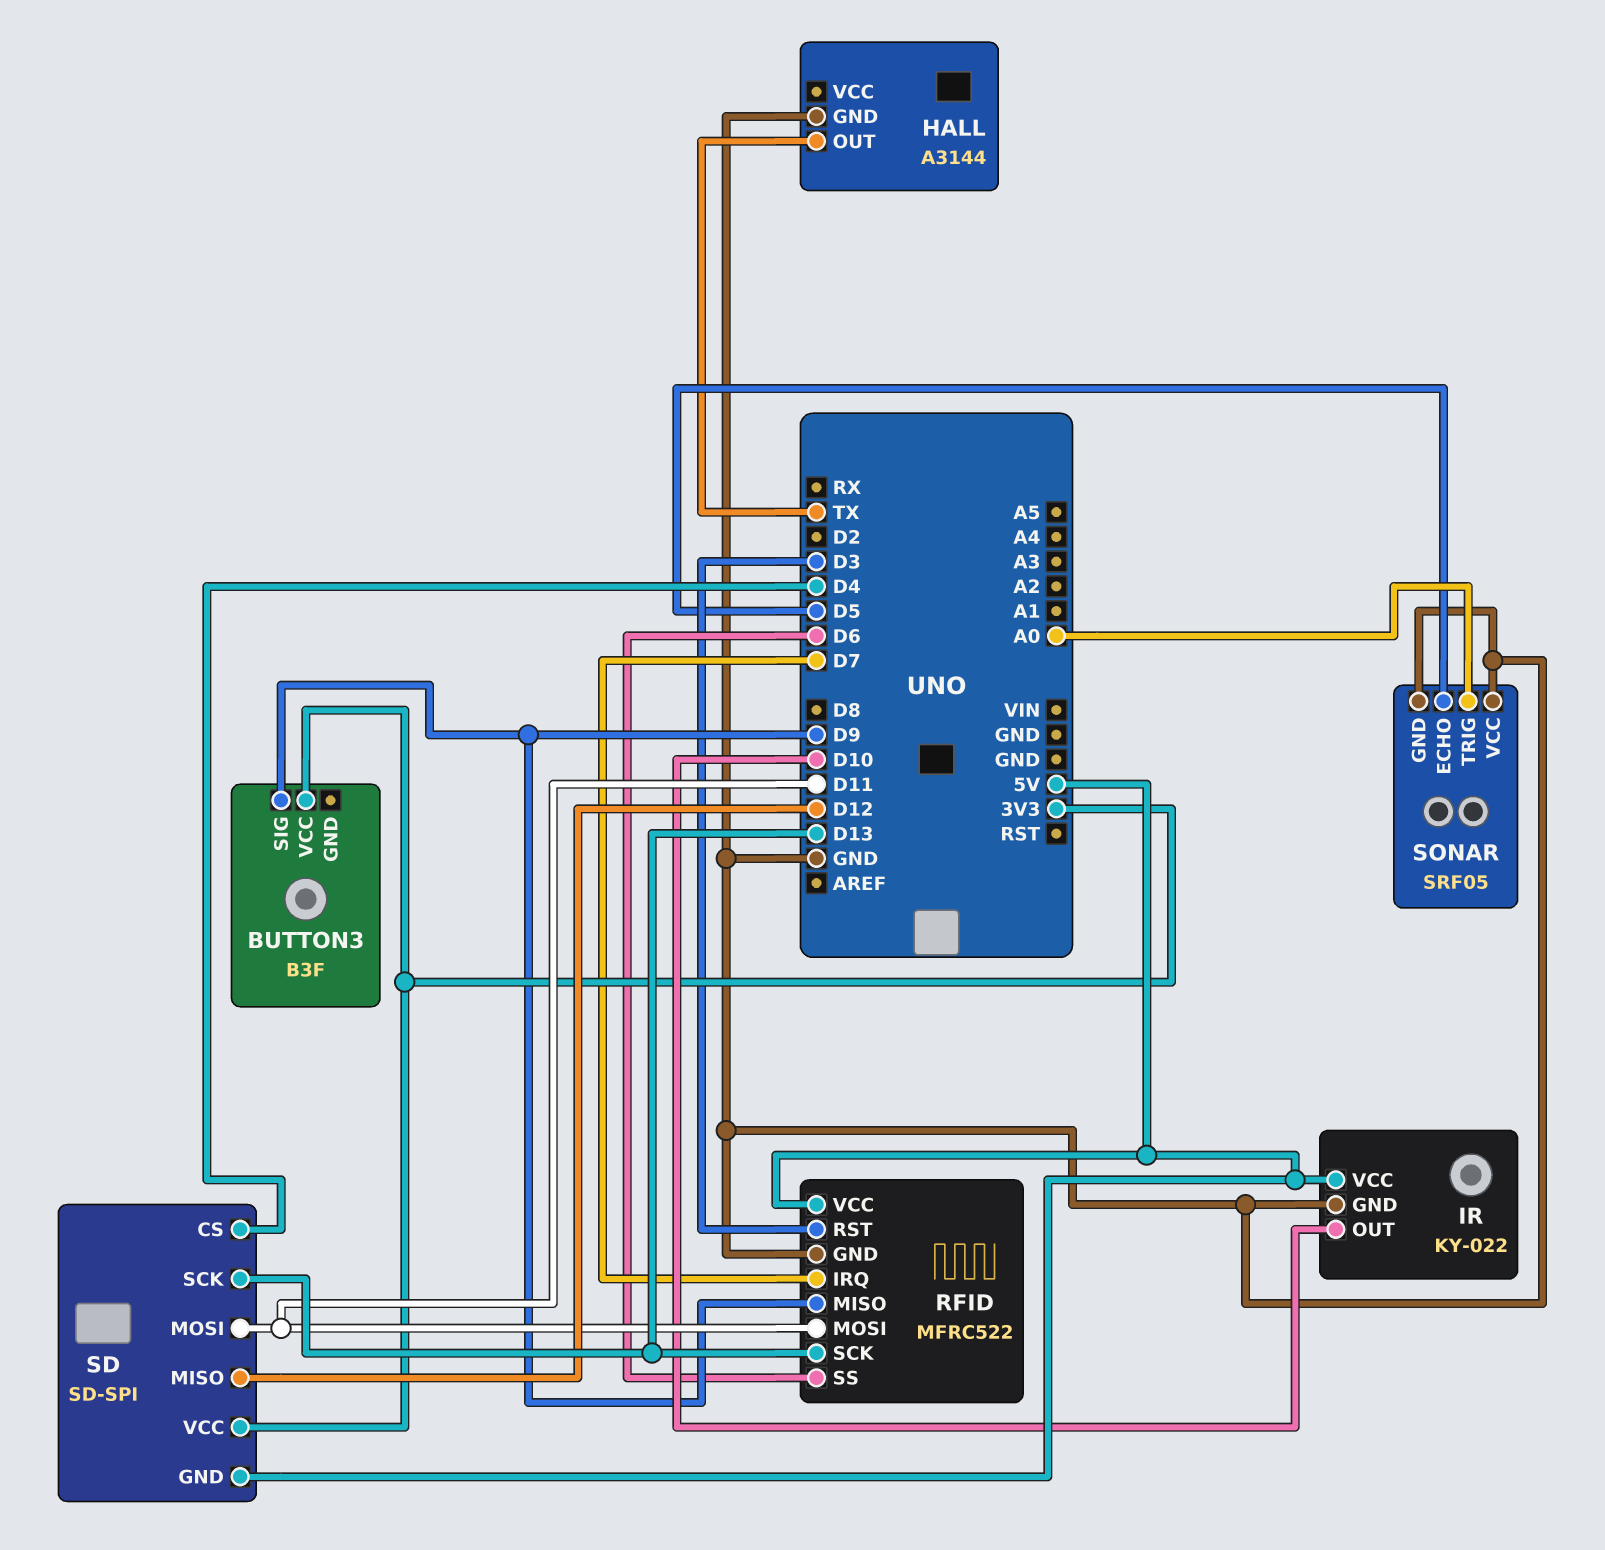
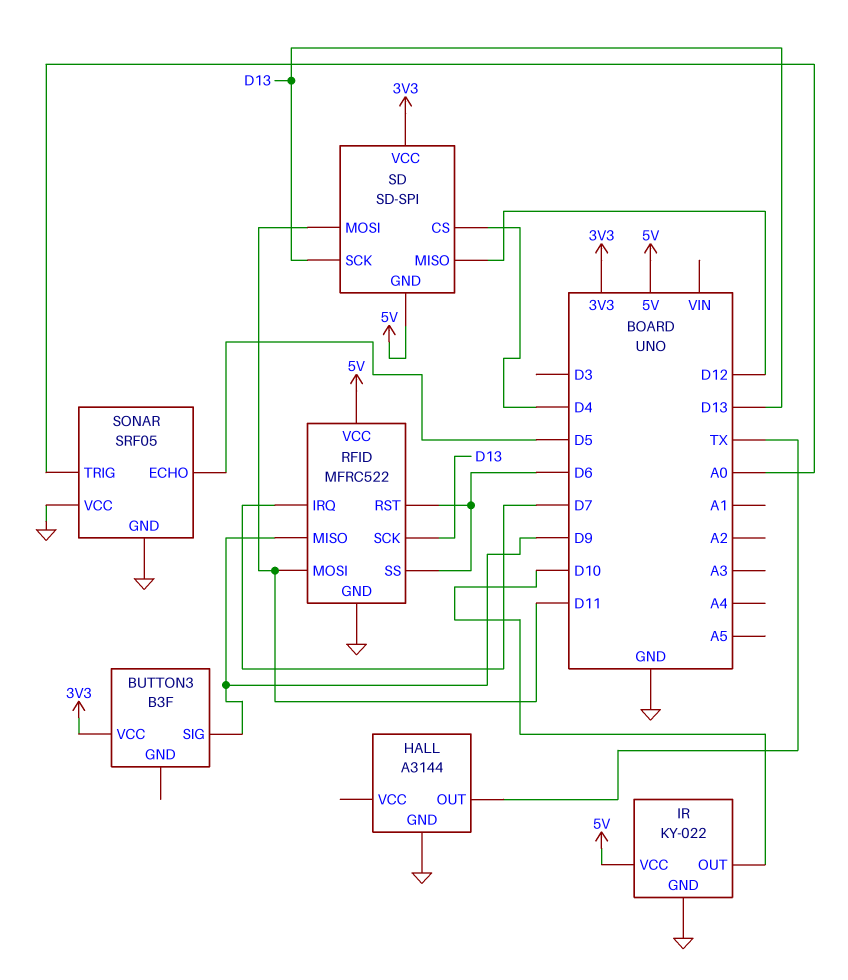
RFID pin RST: D3 -> D6

